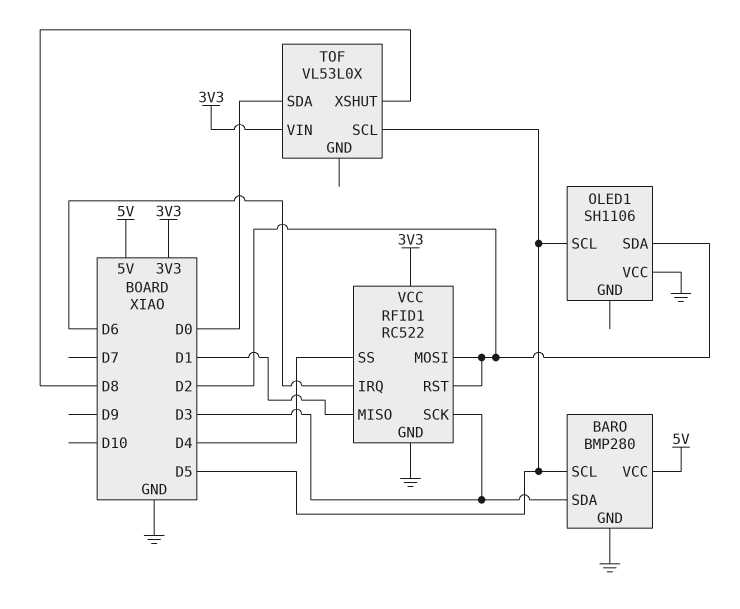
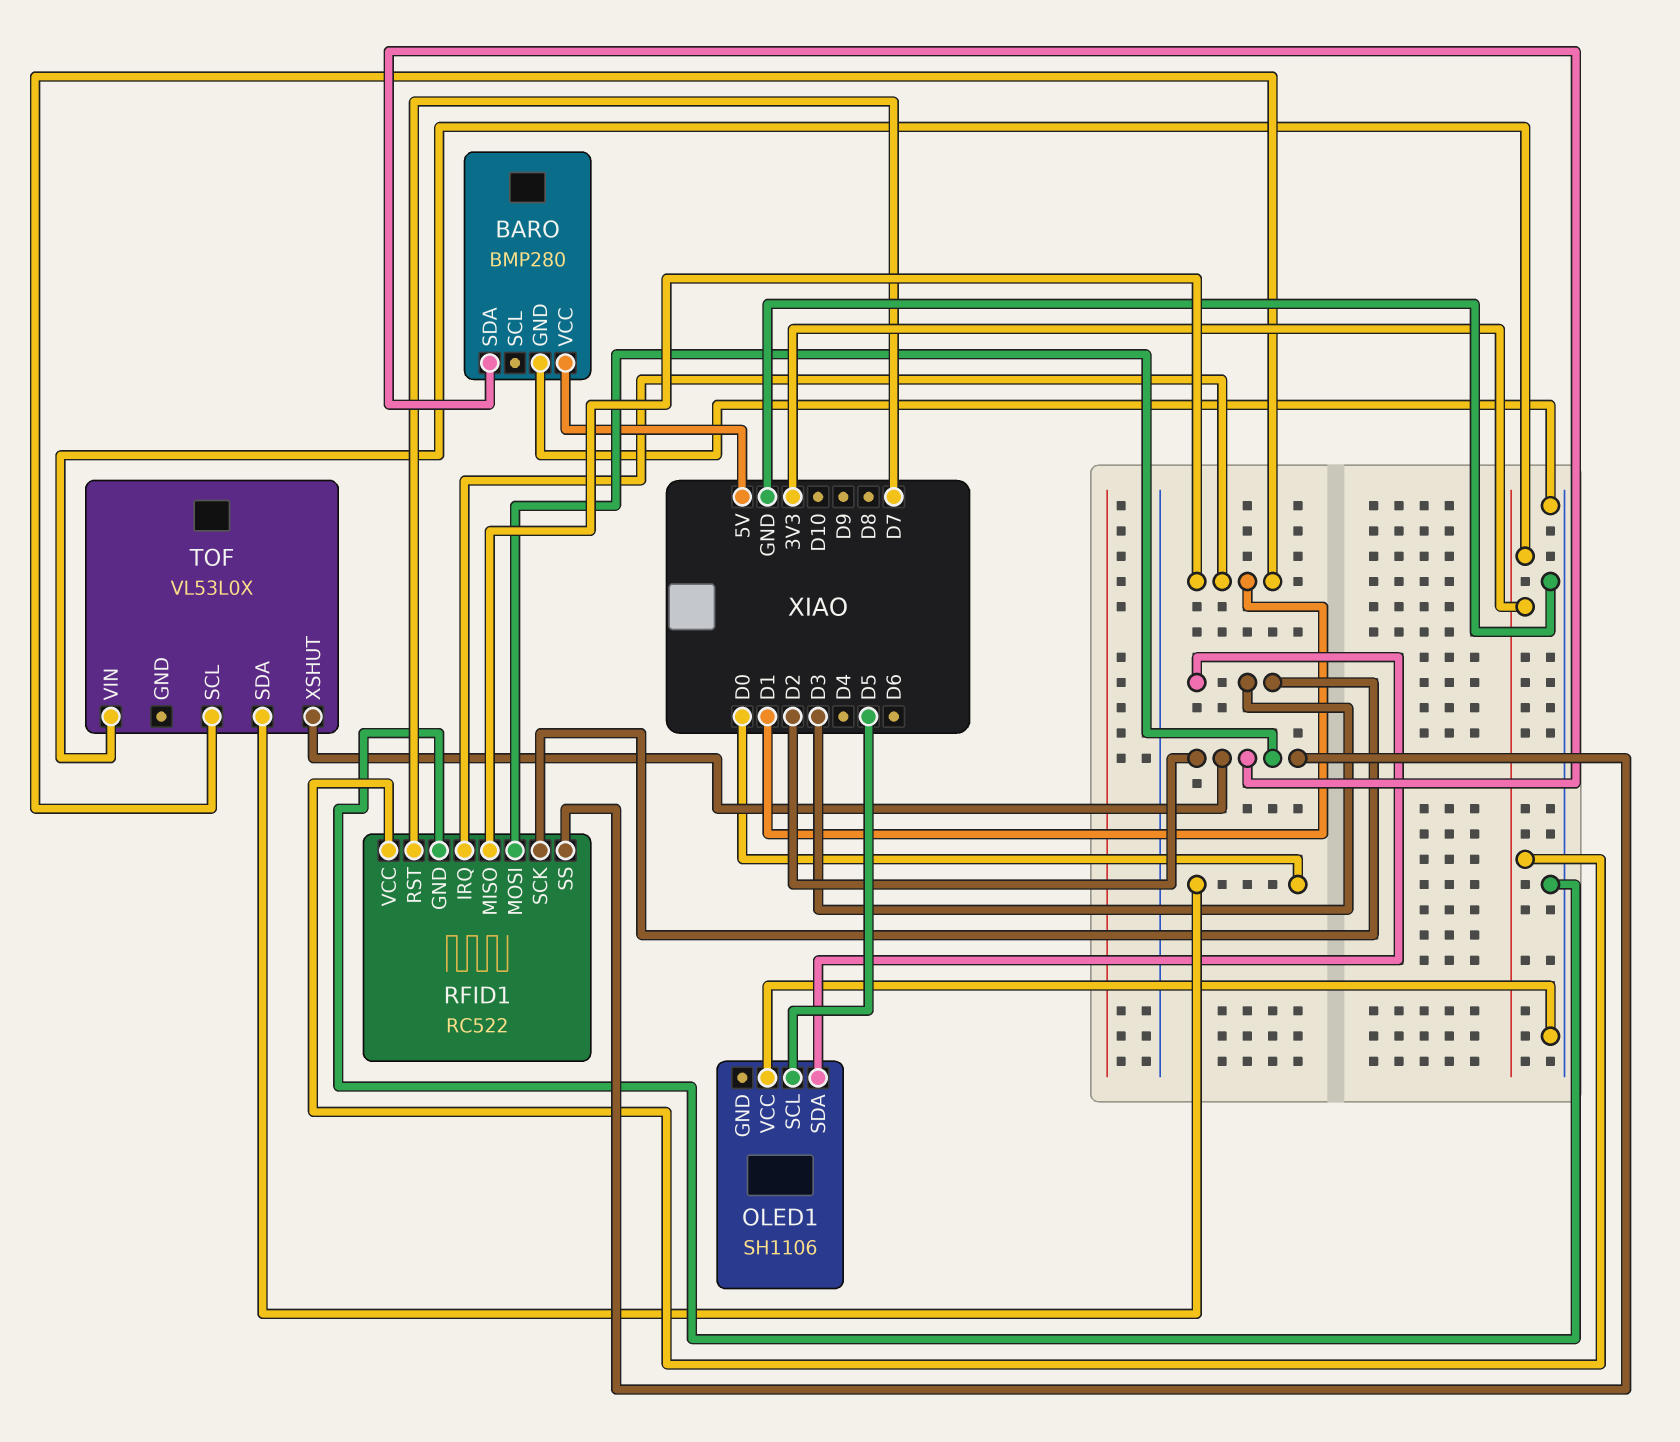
BARO pin SCL: D5 -> none
BARO pin SDA: D3 -> D2
OLED1 pin SDA: D2 -> D3
RFID1 pin IRQ: D6 -> D1
RFID1 pin RST: D2 -> D7
RFID1 pin SS: D4 -> D2
TOF pin SCL: D5 -> D1
TOF pin XSHUT: D8 -> D2

